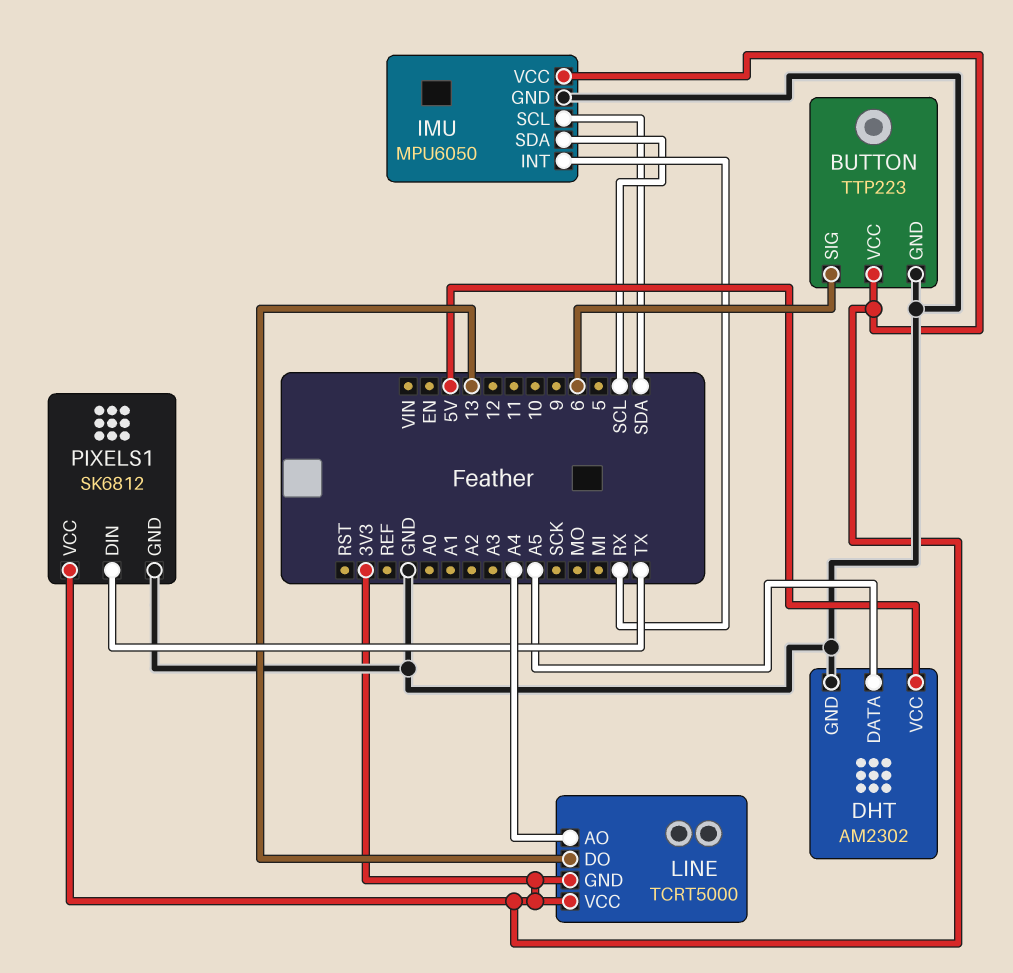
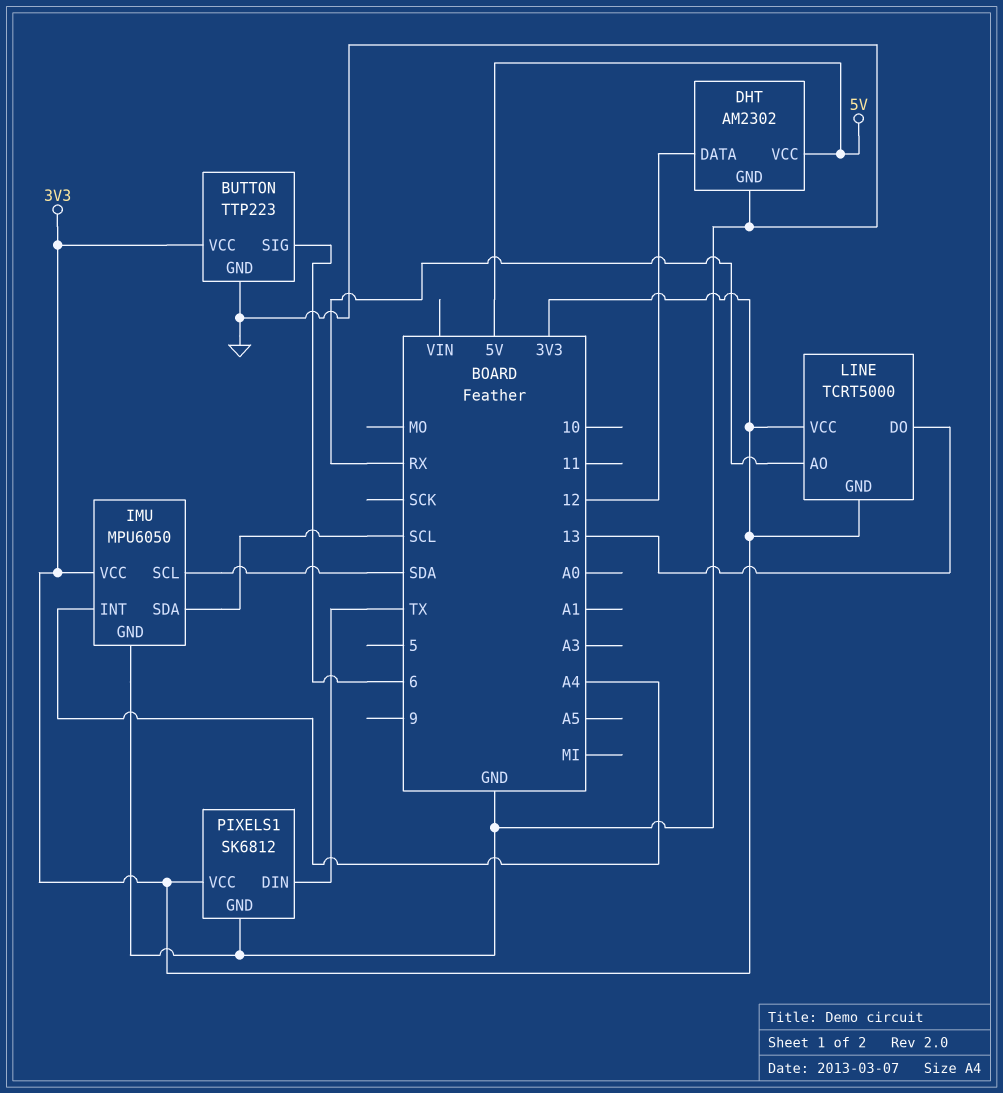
DHT pin DATA: A5 -> 12
IMU pin INT: RX -> A4
LINE pin AO: A4 -> RX

